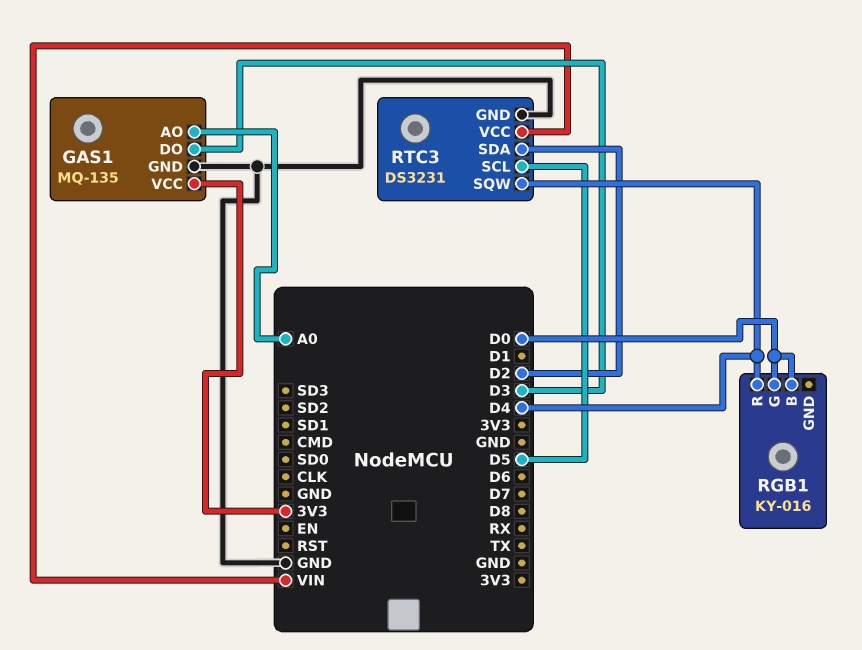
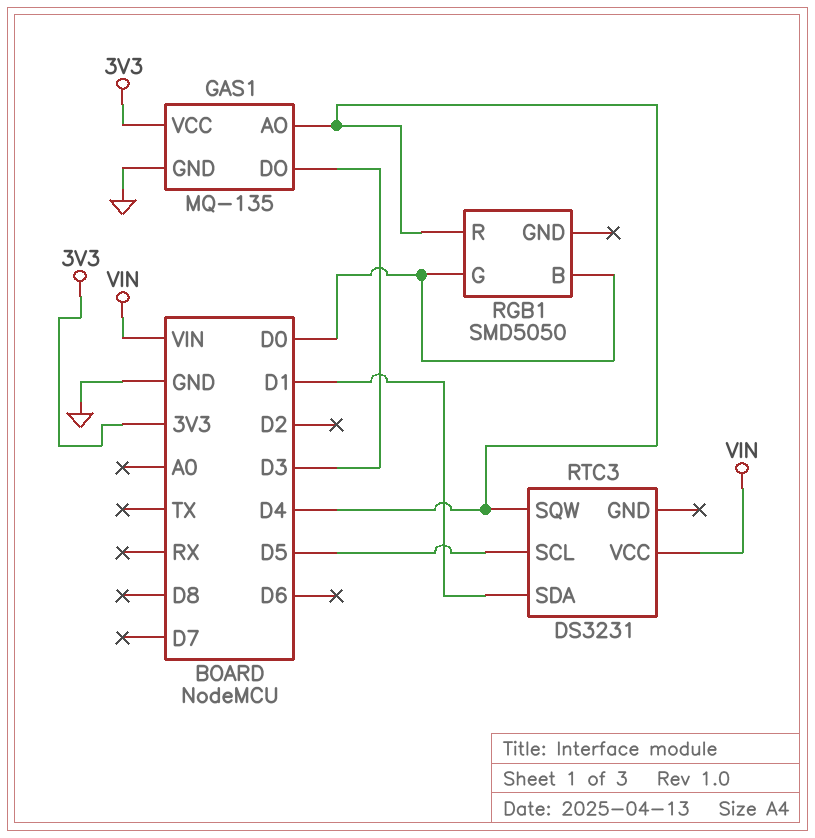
GAS1 pin AO: A0 -> D4
RGB1: KY-016 -> SMD5050
RTC3 pin GND: GND -> none
RTC3 pin SDA: D2 -> D1

